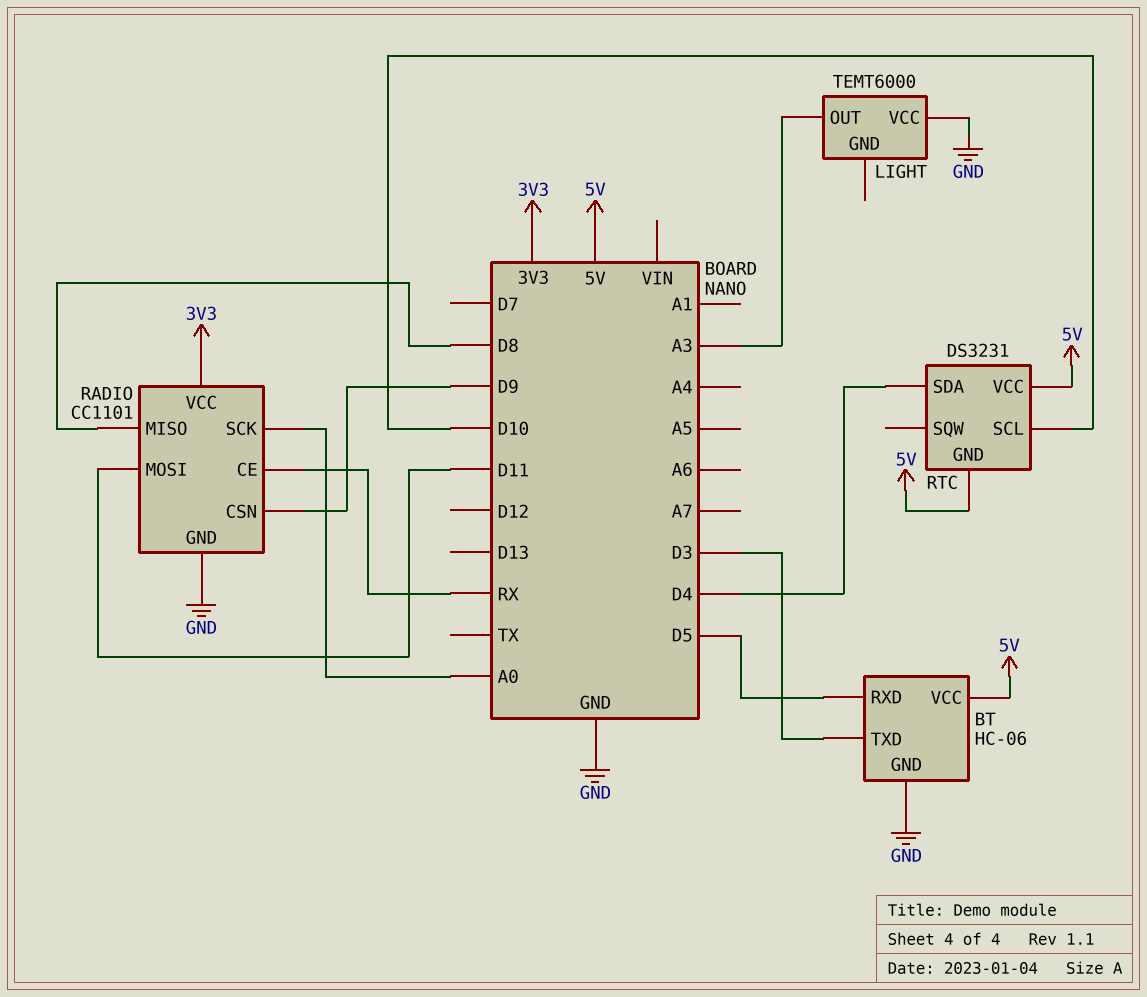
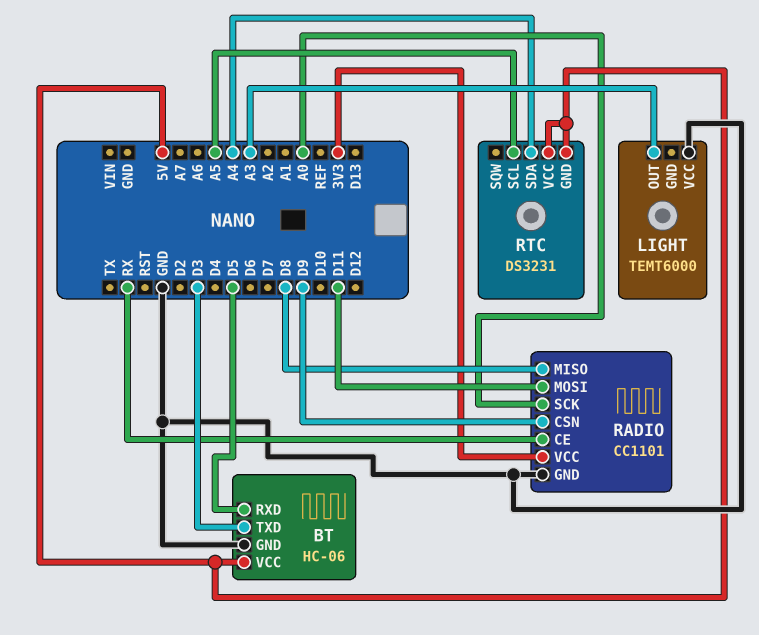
RTC pin SCL: D10 -> A5
RTC pin SDA: D4 -> A4

